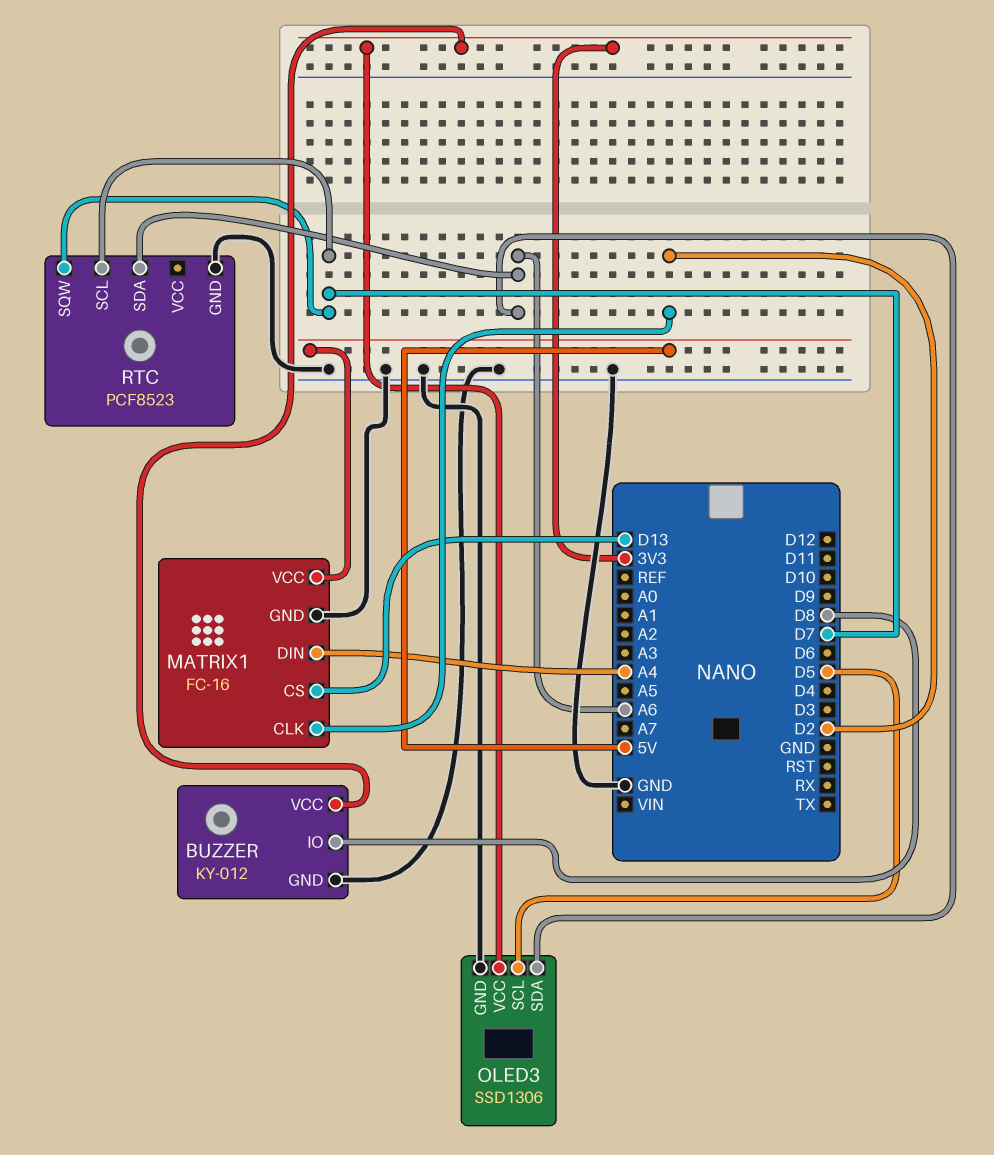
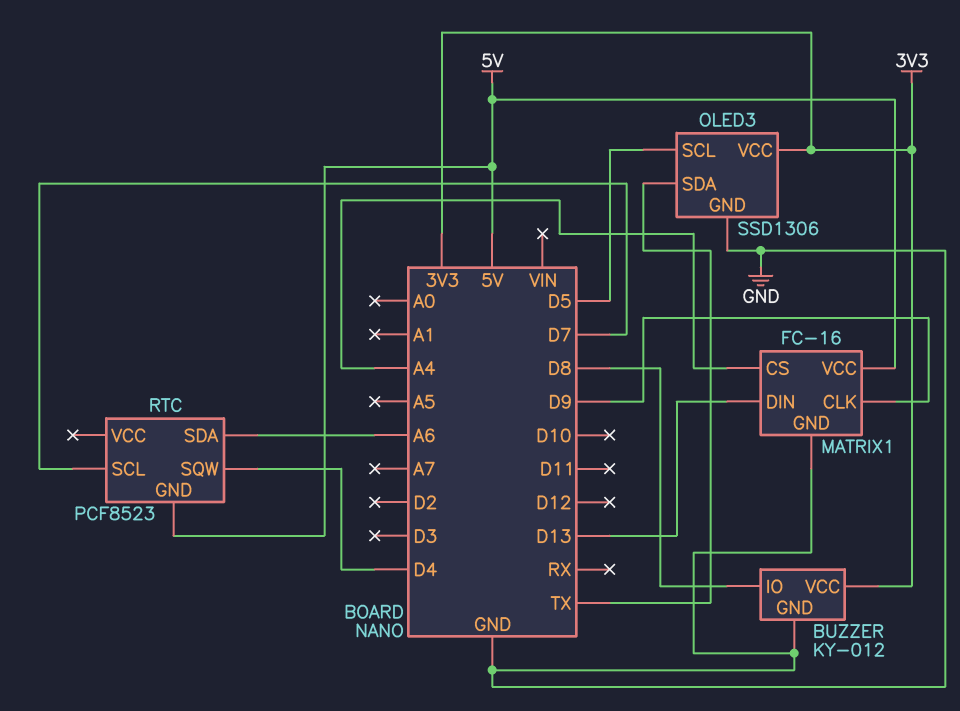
MATRIX1 pin CLK: D2 -> D9
MATRIX1 pin CS: D13 -> A4
MATRIX1 pin DIN: A4 -> D13
OLED3 pin SDA: A6 -> TX
RTC pin GND: GND -> 5V
RTC pin SQW: D7 -> D4

